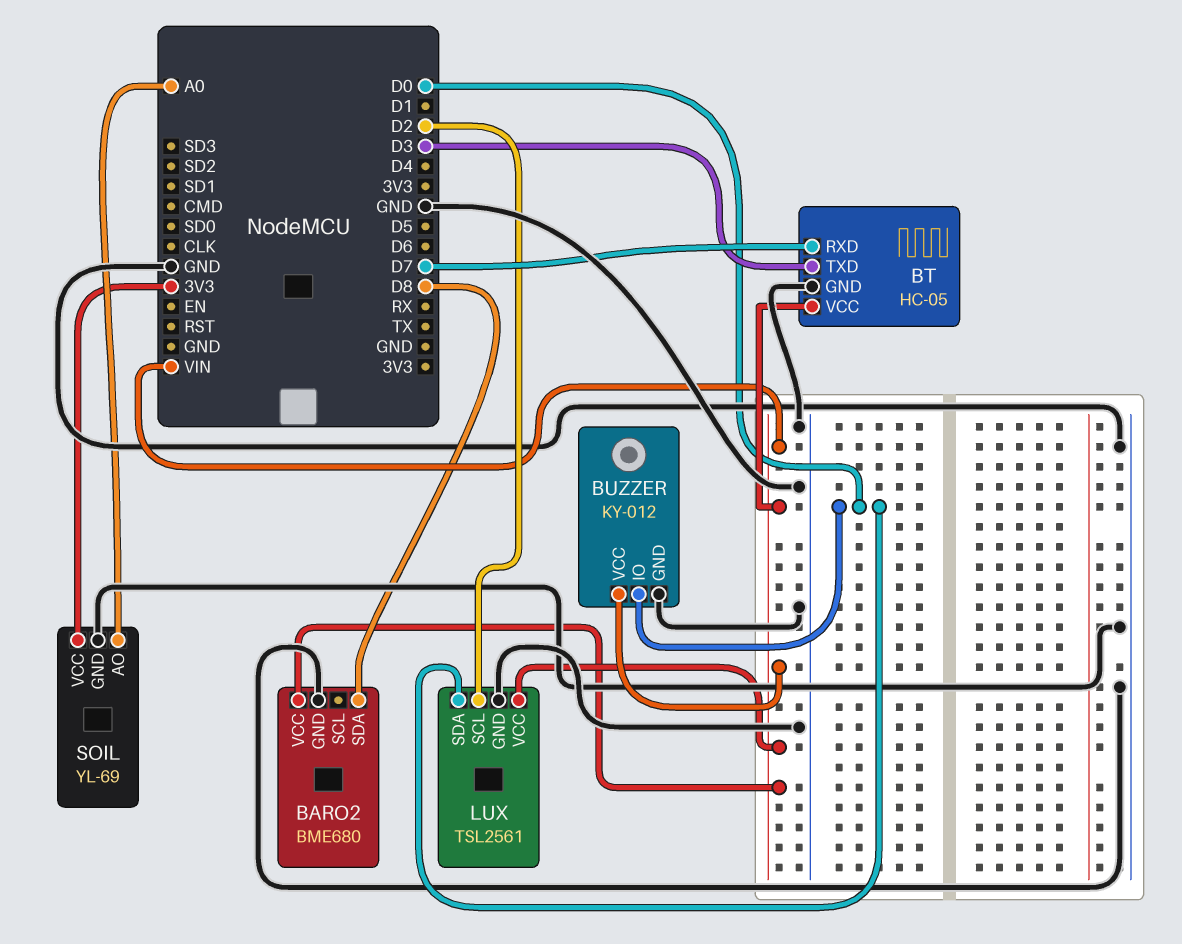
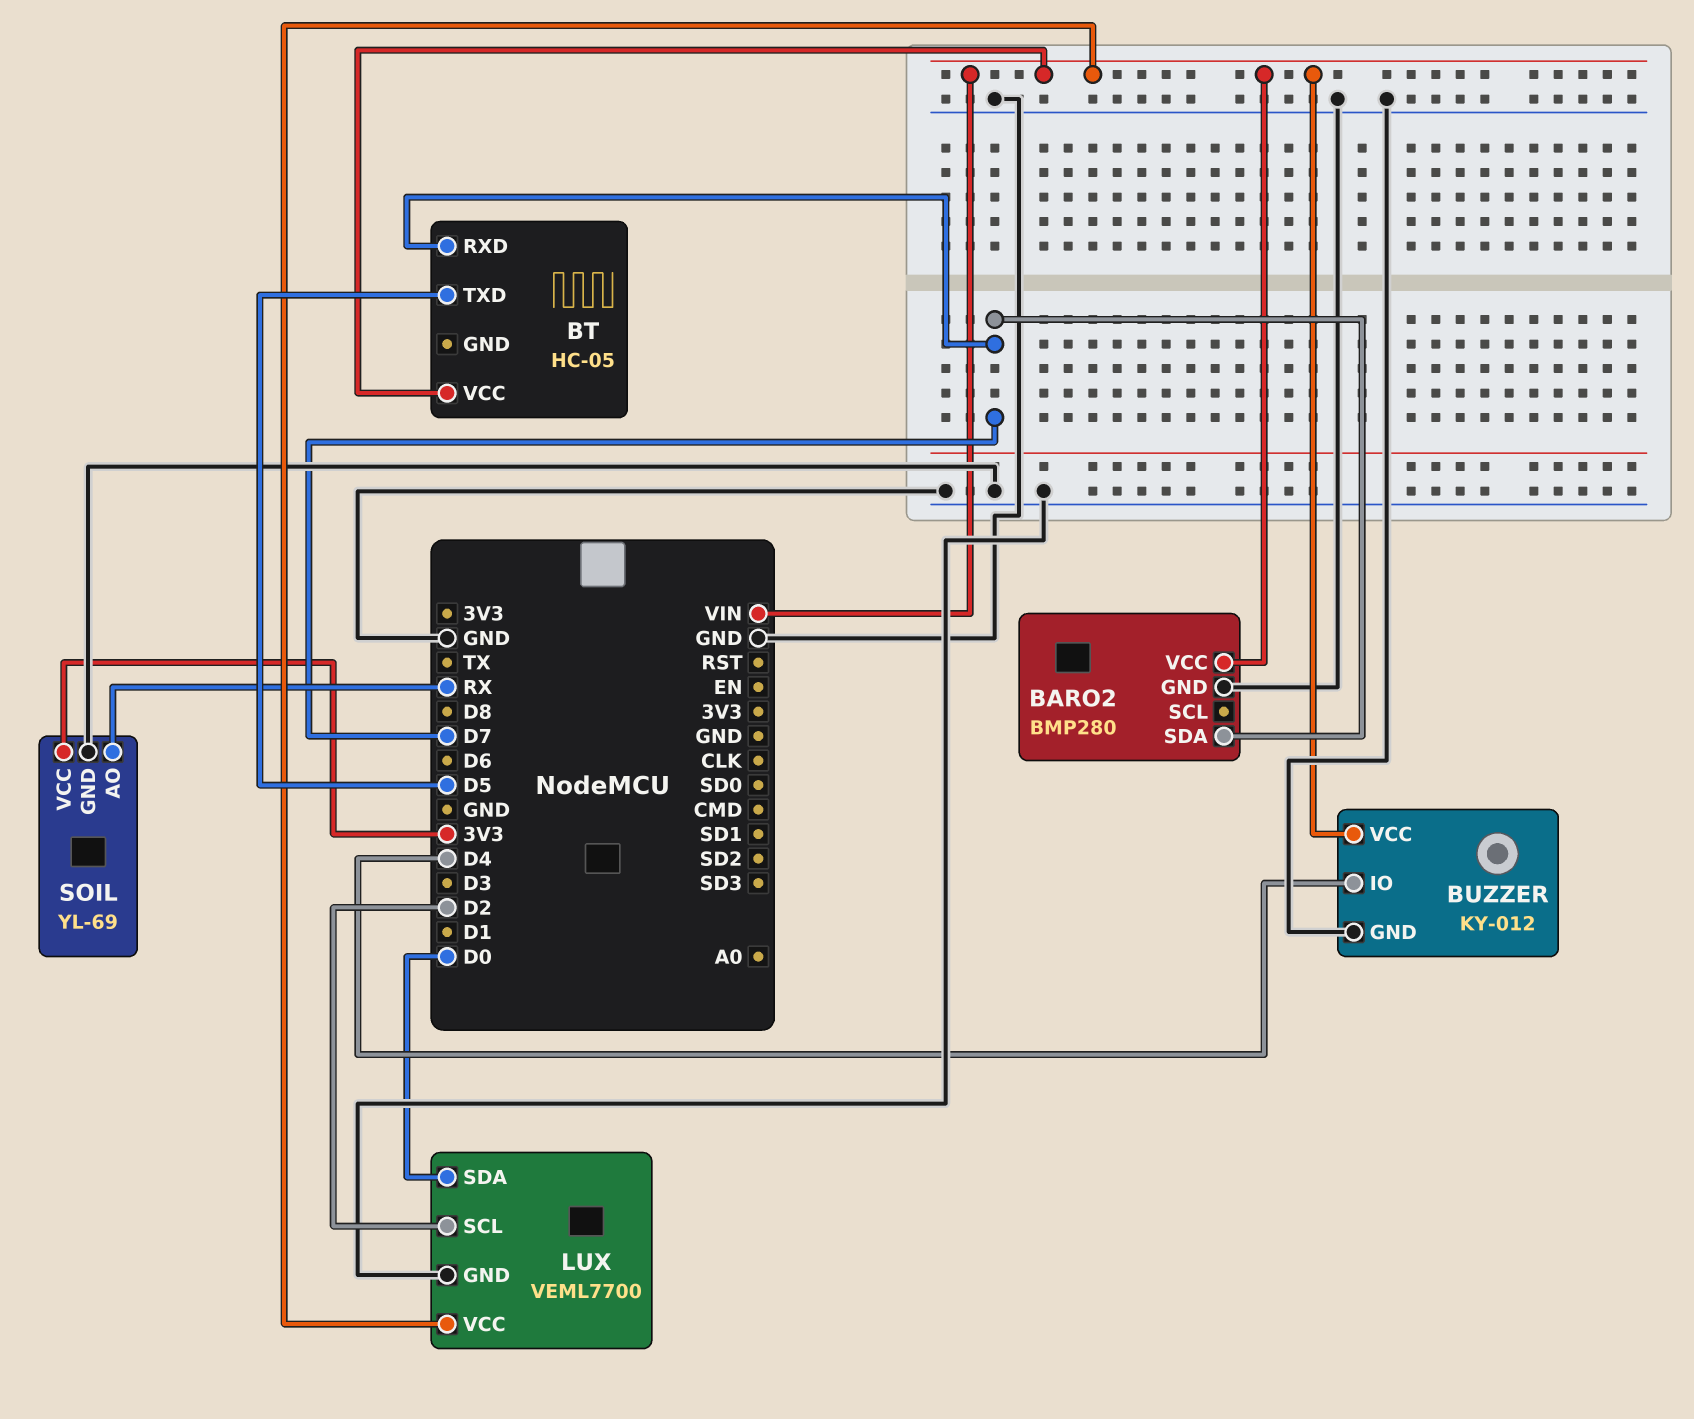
BARO2: BME680 -> BMP280
BARO2 pin SDA: D8 -> D7
BT pin GND: GND -> none
BT pin TXD: D3 -> D5
BUZZER pin IO: D0 -> D4
LUX: TSL2561 -> VEML7700
SOIL pin AO: A0 -> RX

